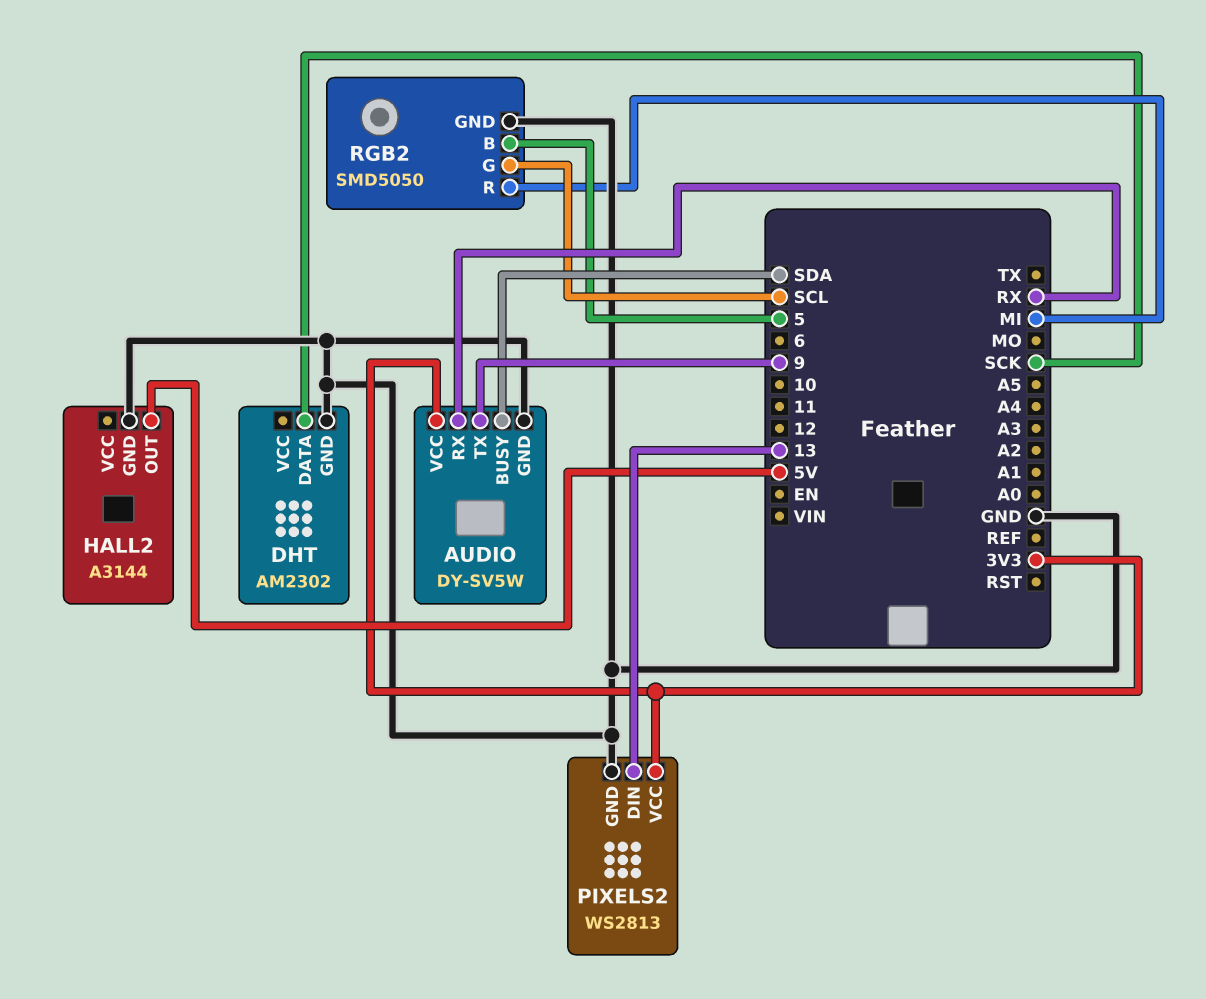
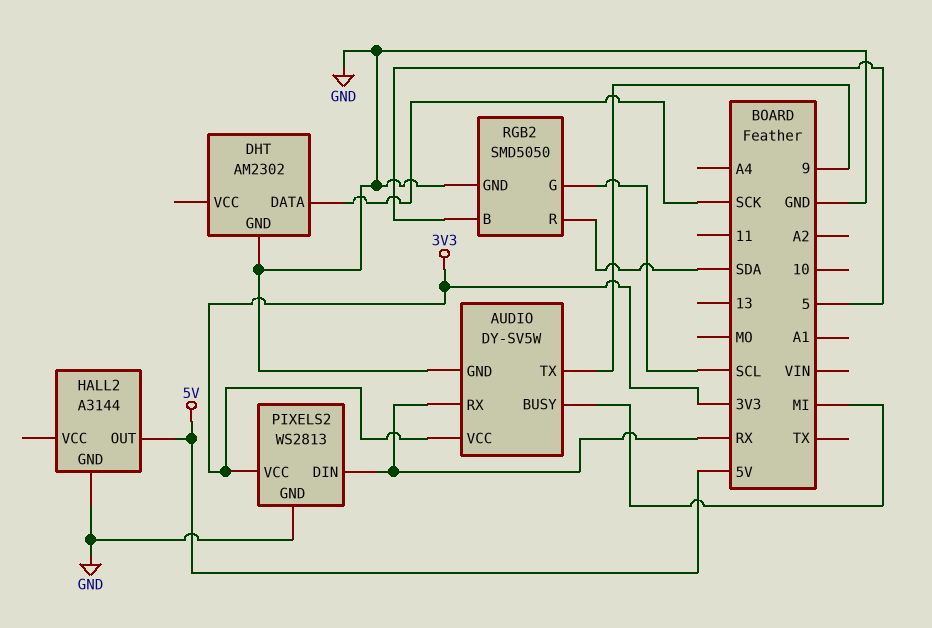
AUDIO pin BUSY: SDA -> MI
PIXELS2 pin DIN: 13 -> RX
RGB2 pin R: MI -> SDA

